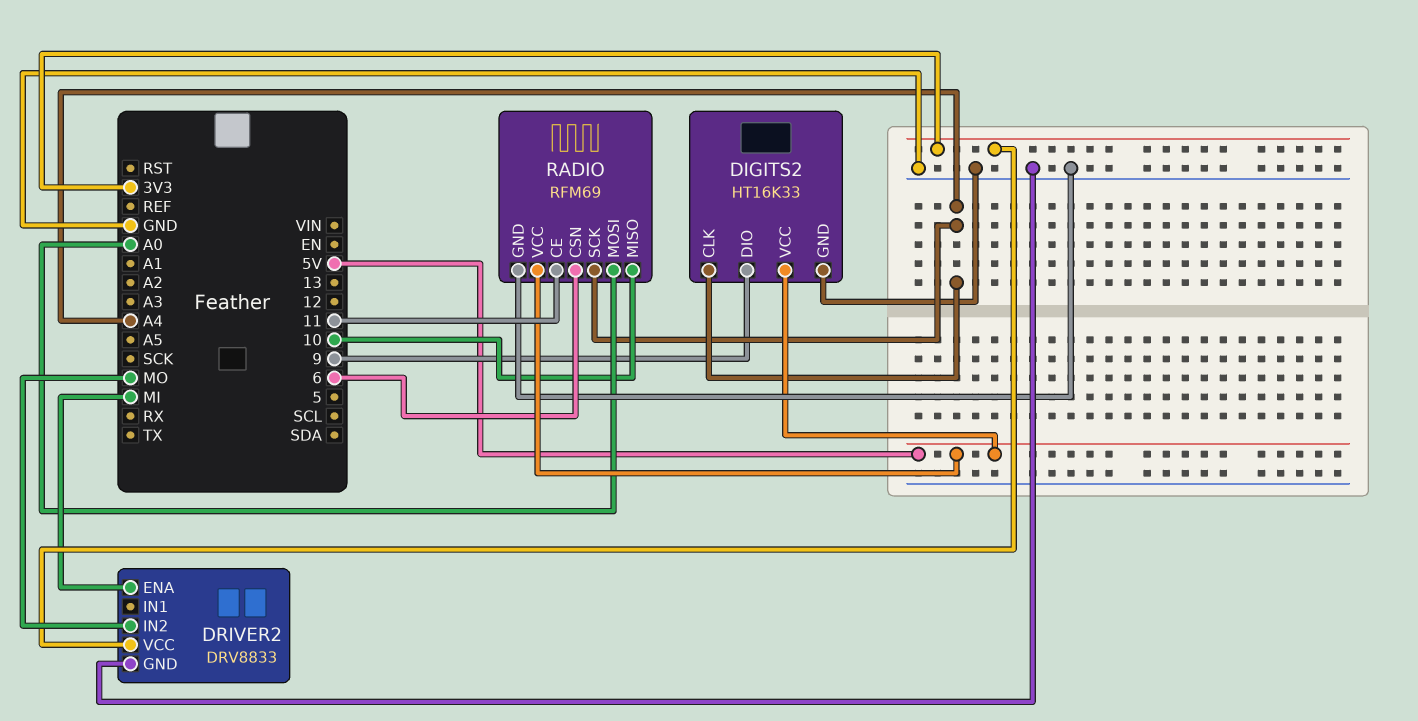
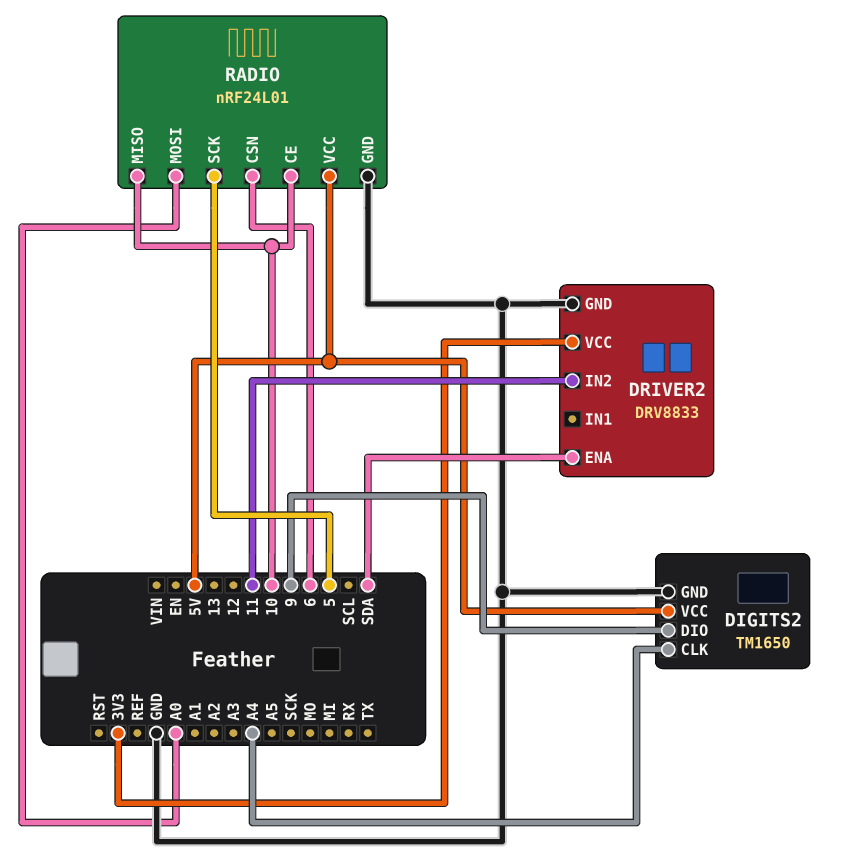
DIGITS2: HT16K33 -> TM1650
DRIVER2 pin ENA: MI -> SDA
DRIVER2 pin IN2: MO -> 11
RADIO: RFM69 -> nRF24L01
RADIO pin CE: 11 -> 10
RADIO pin SCK: A4 -> 5

